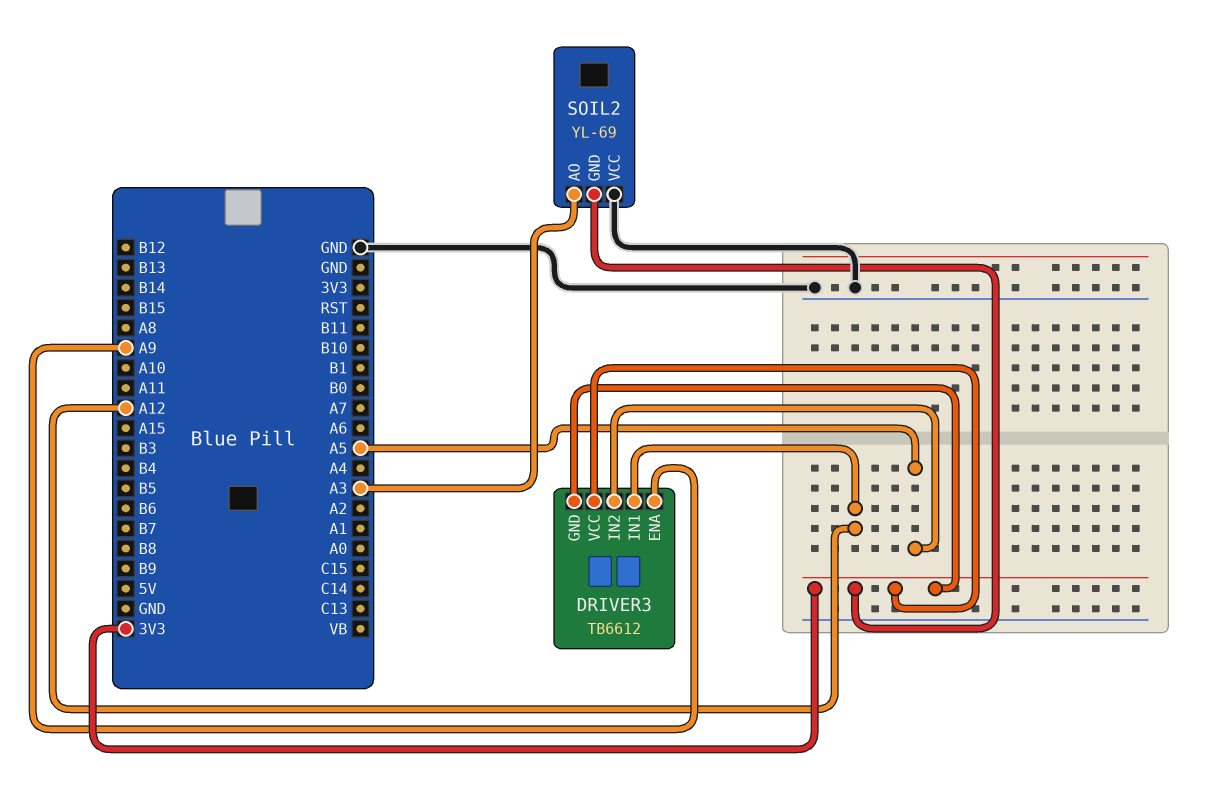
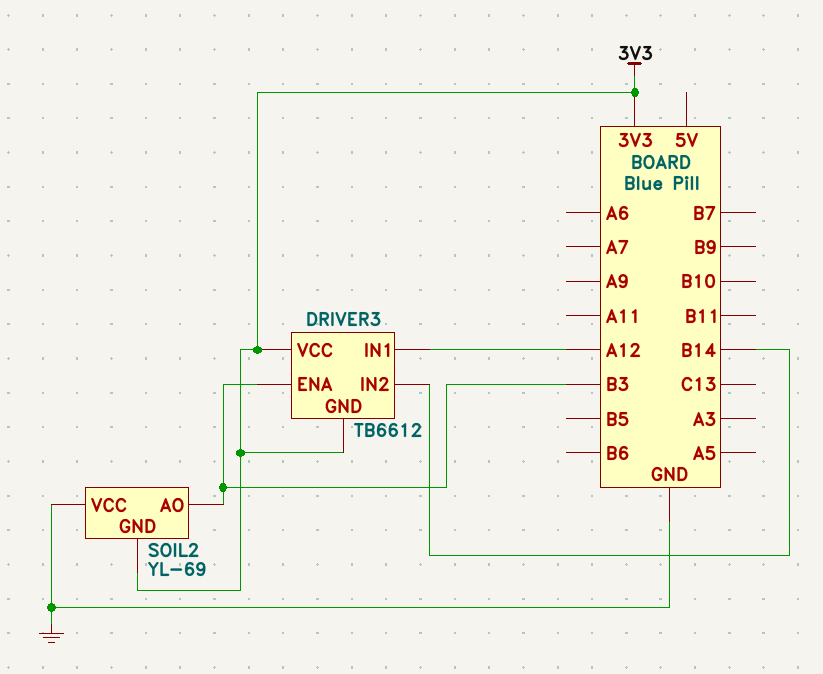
DRIVER3 pin ENA: A9 -> B3
DRIVER3 pin IN2: A5 -> B14
SOIL2 pin AO: A3 -> B3

